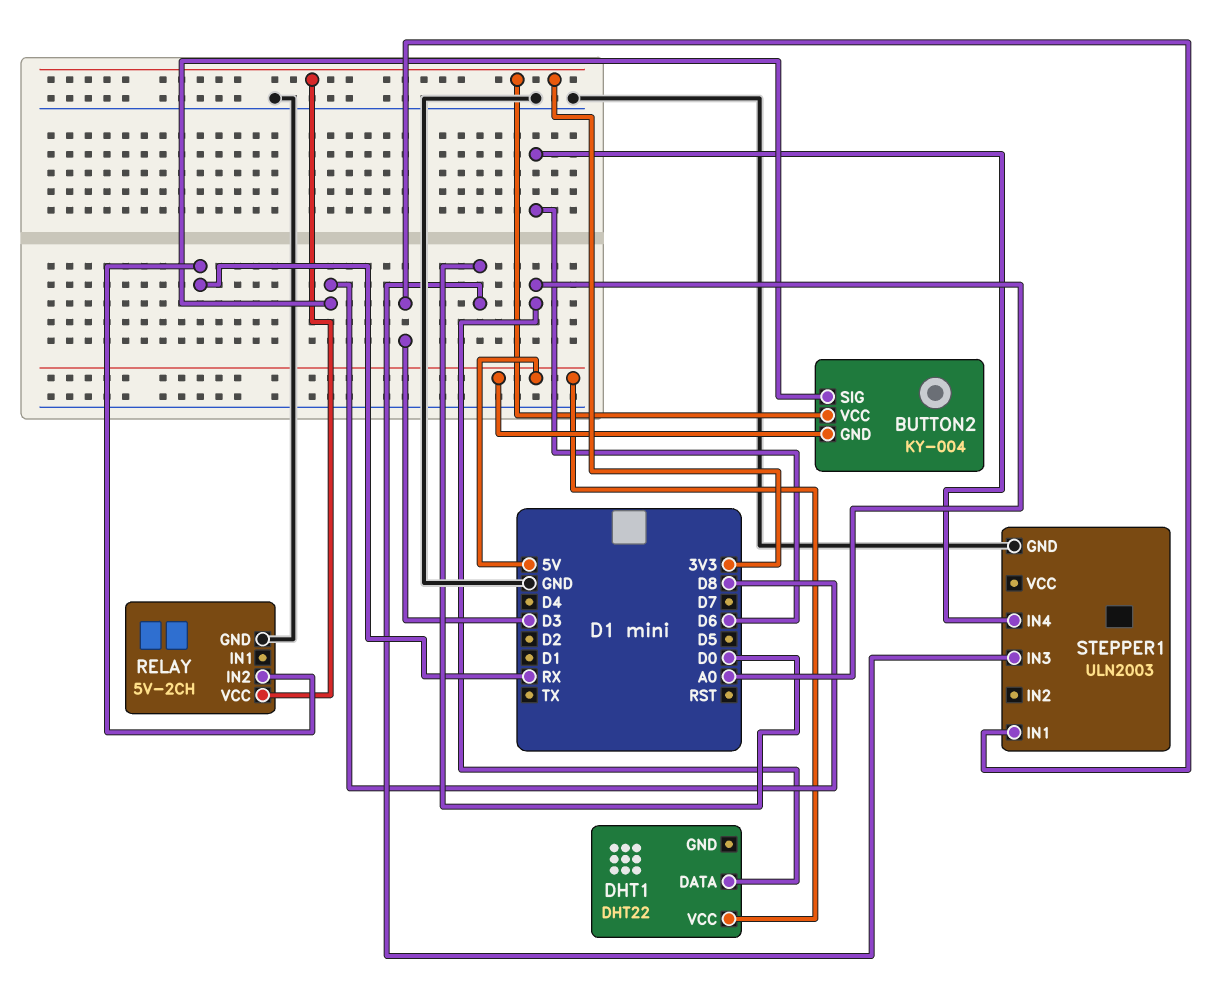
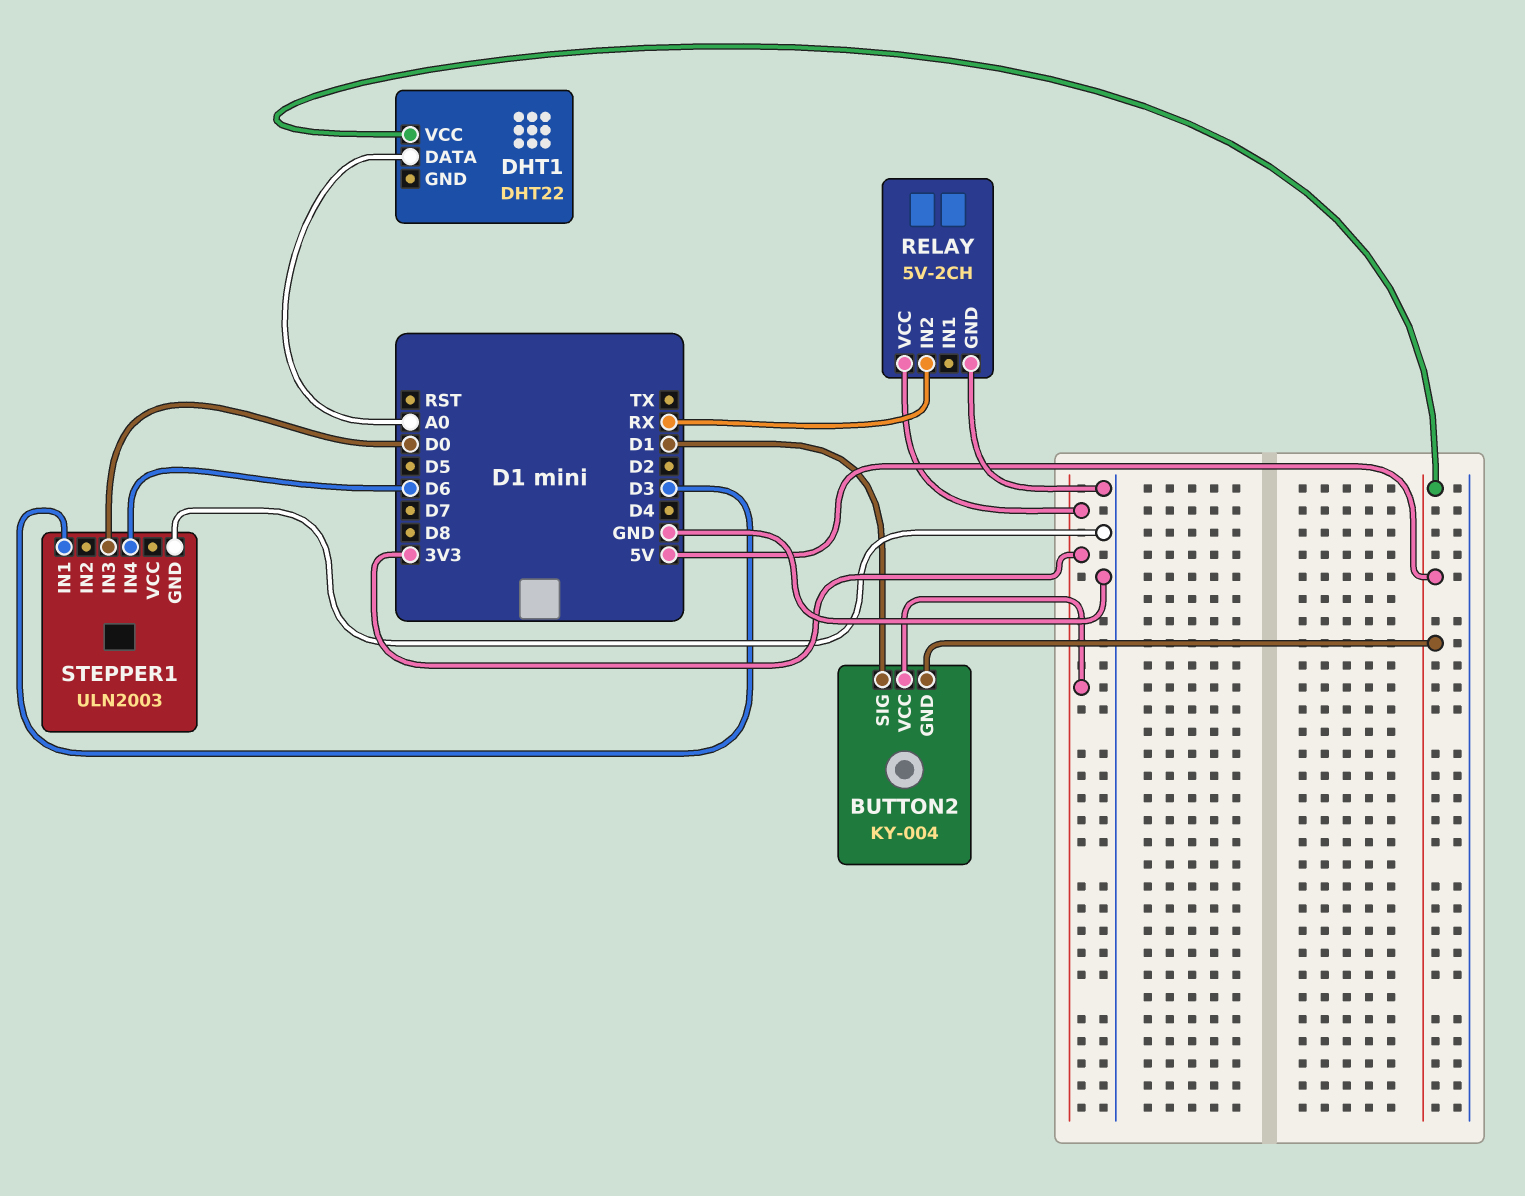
BUTTON2 pin SIG: D8 -> D1

